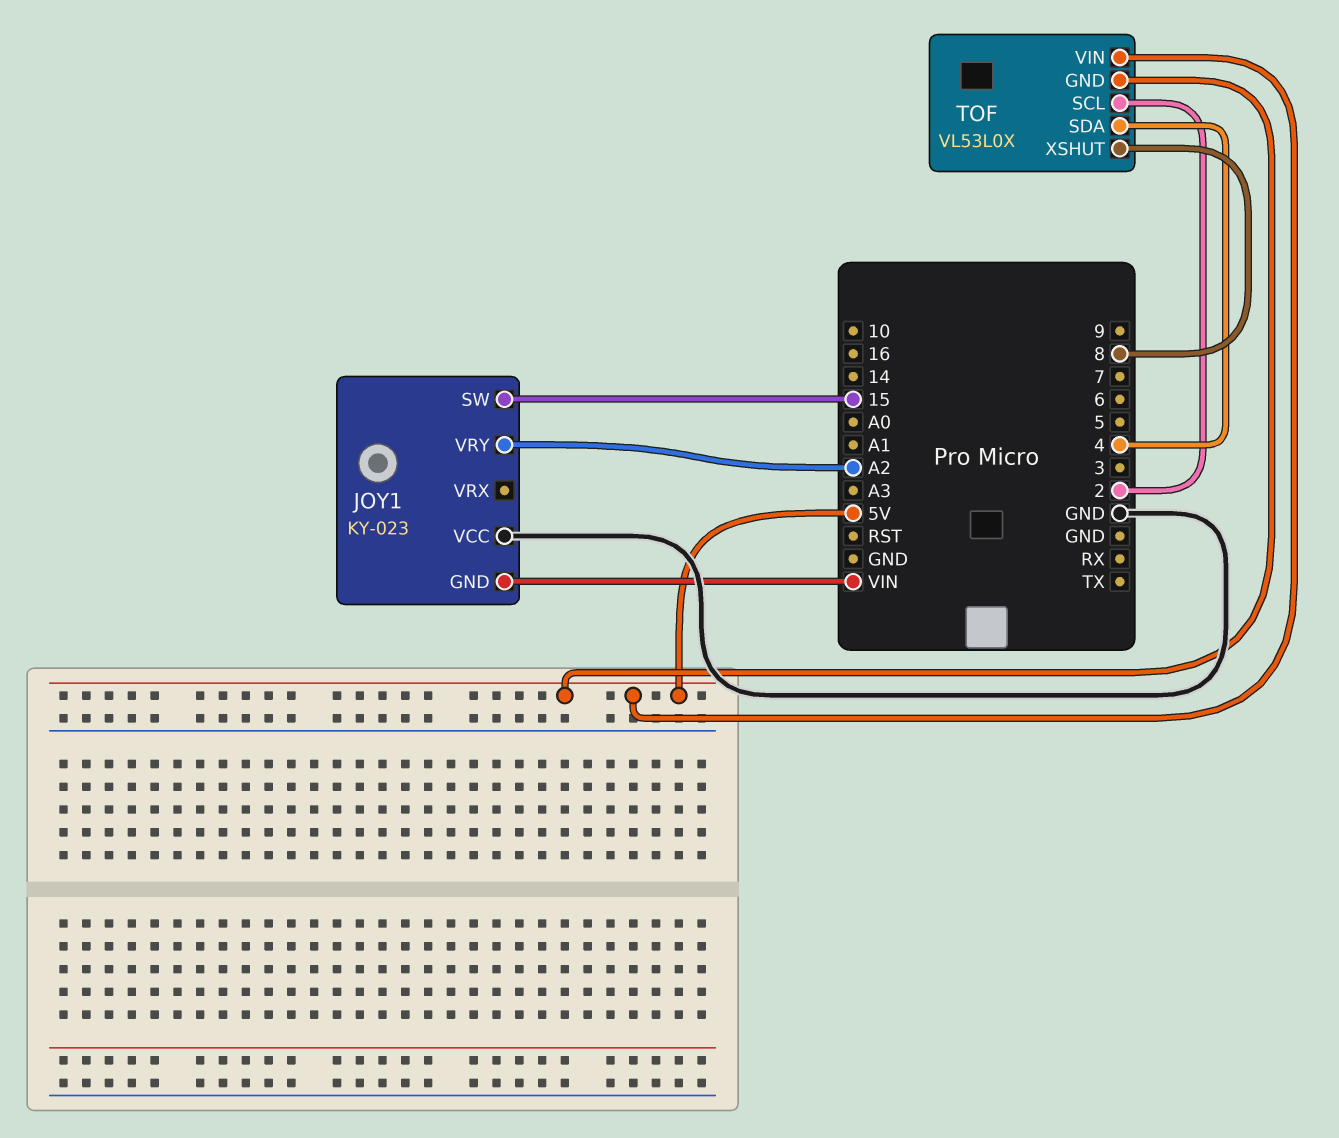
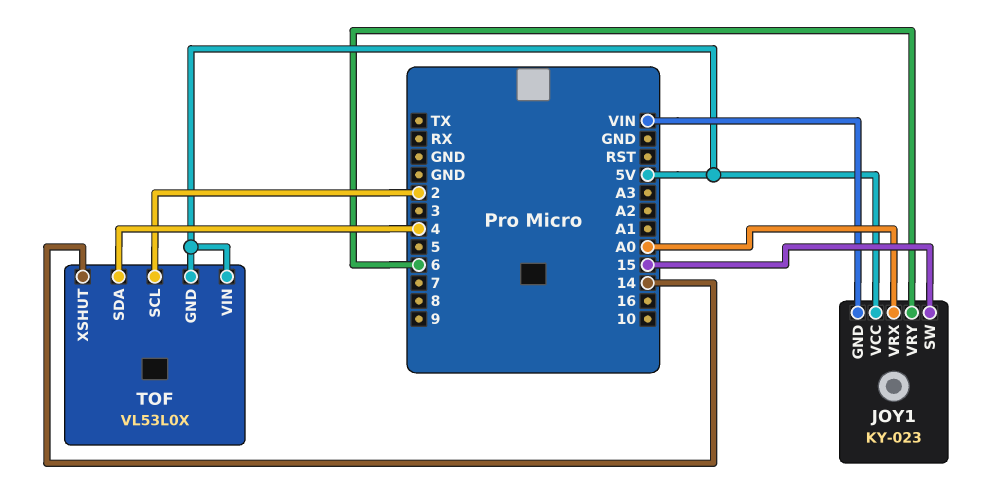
JOY1 pin VCC: GND -> 5V
JOY1 pin VRX: none -> A0
JOY1 pin VRY: A2 -> 6
TOF pin XSHUT: 8 -> 14

